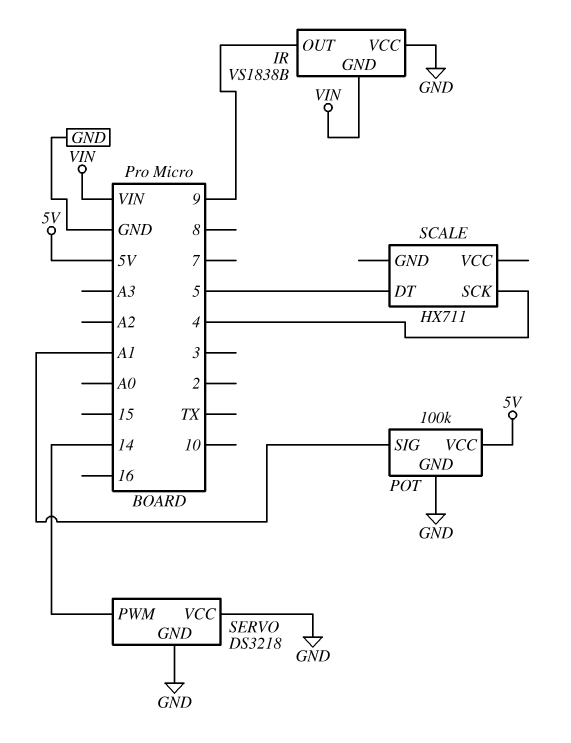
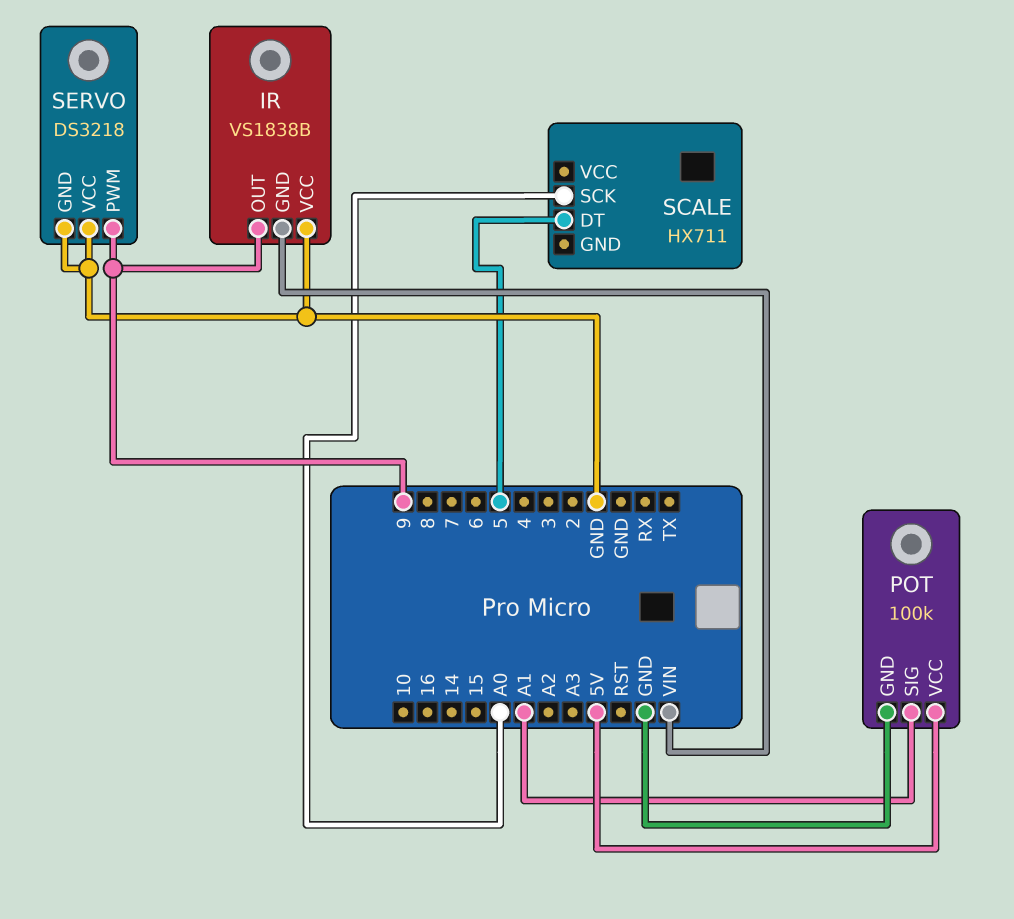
SCALE pin SCK: 4 -> A0
SERVO pin PWM: 14 -> 9

